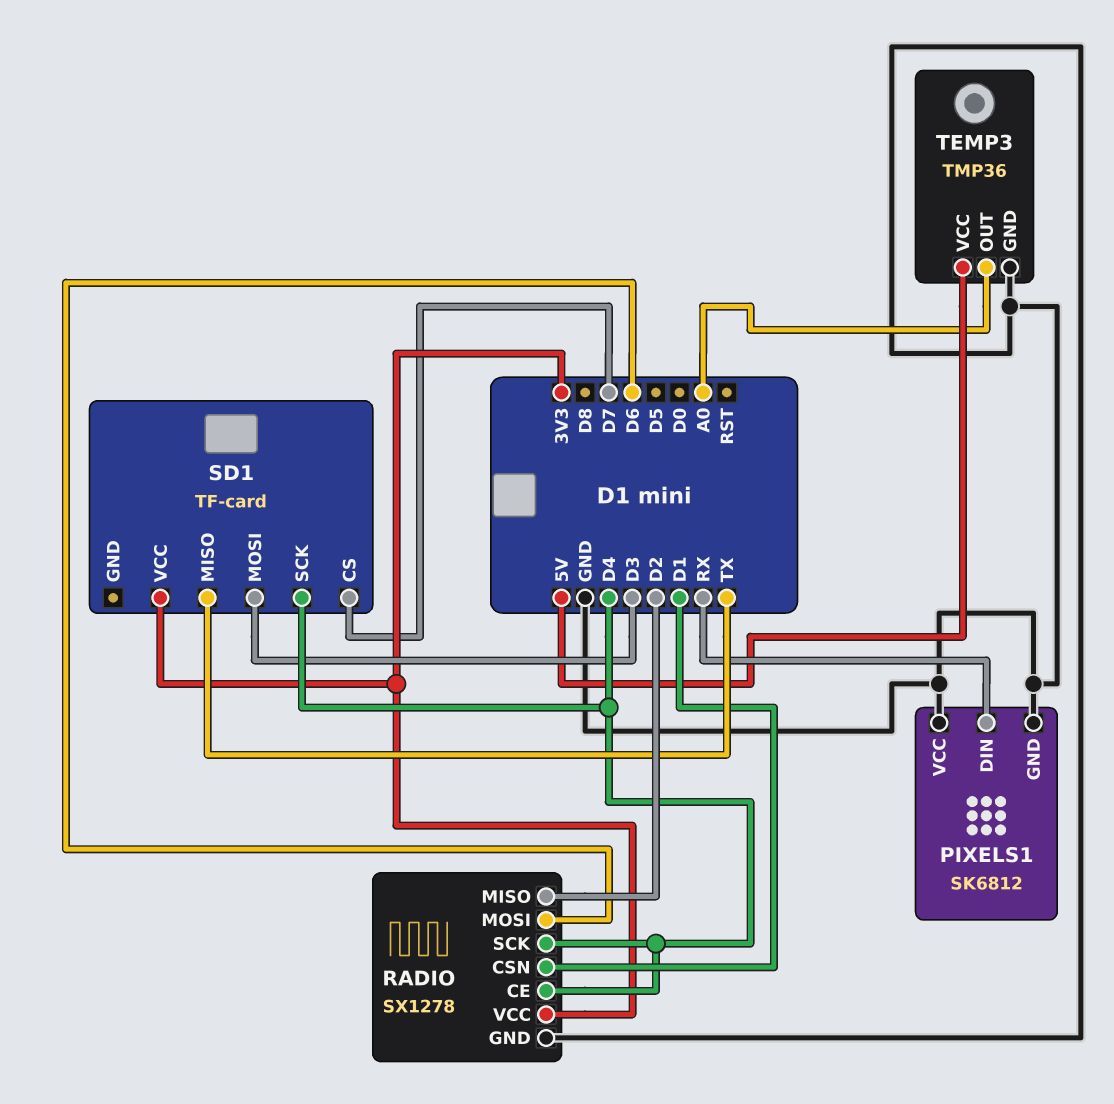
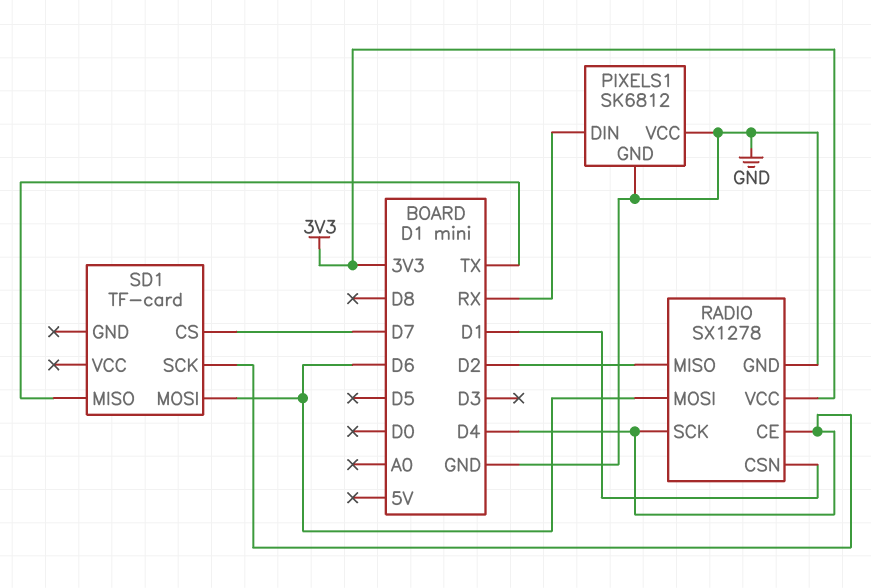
SD1 pin MOSI: D3 -> D6
SD1 pin VCC: 3V3 -> none
TEMP3: TMP36 -> none
TEMP3 pin GND: GND -> none
TEMP3 pin OUT: A0 -> none
TEMP3 pin VCC: 5V -> none

